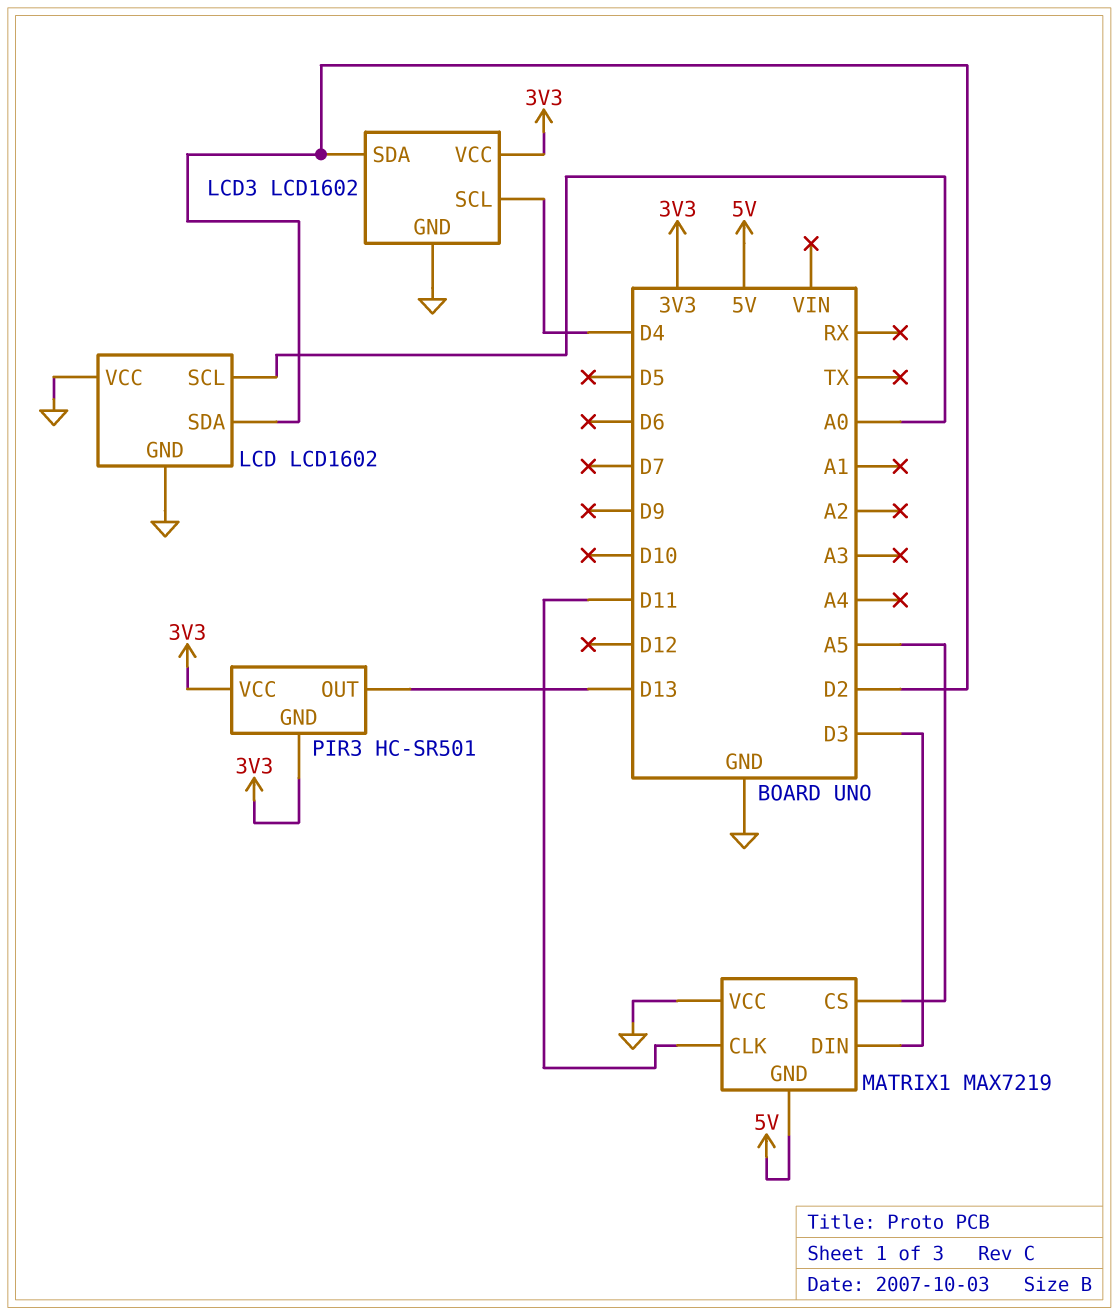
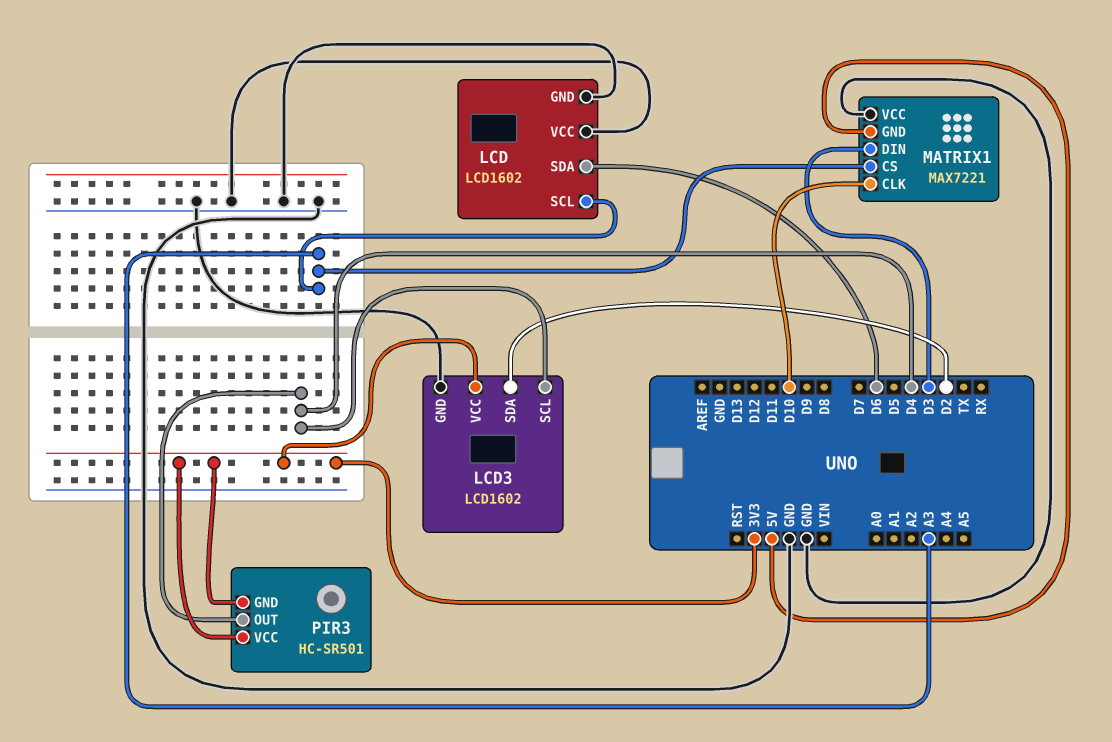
LCD pin SCL: A0 -> A3
LCD pin SDA: D2 -> D6
MATRIX1: MAX7219 -> MAX7221
MATRIX1 pin CLK: D11 -> D10
MATRIX1 pin CS: A5 -> A3
PIR3 pin OUT: D13 -> D4

